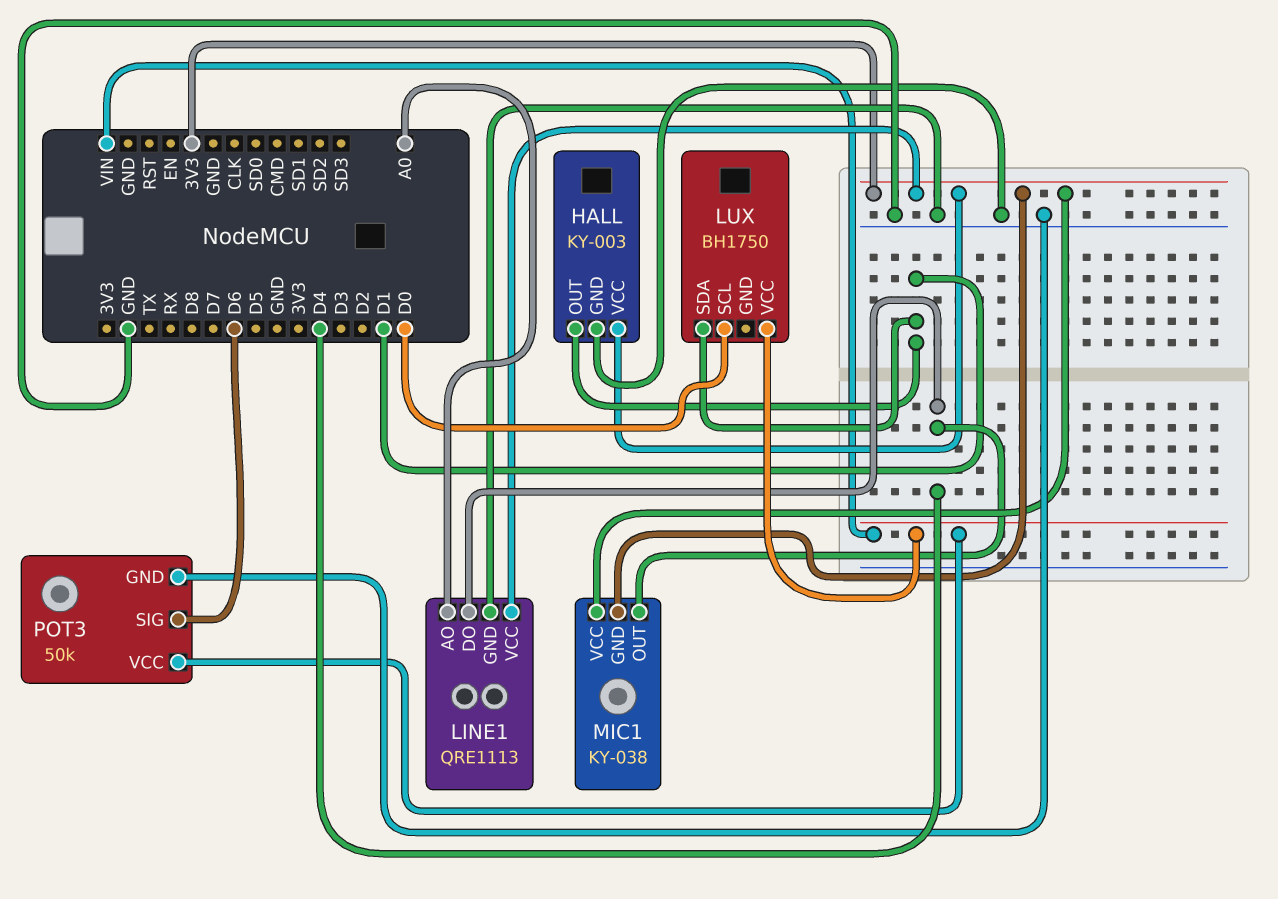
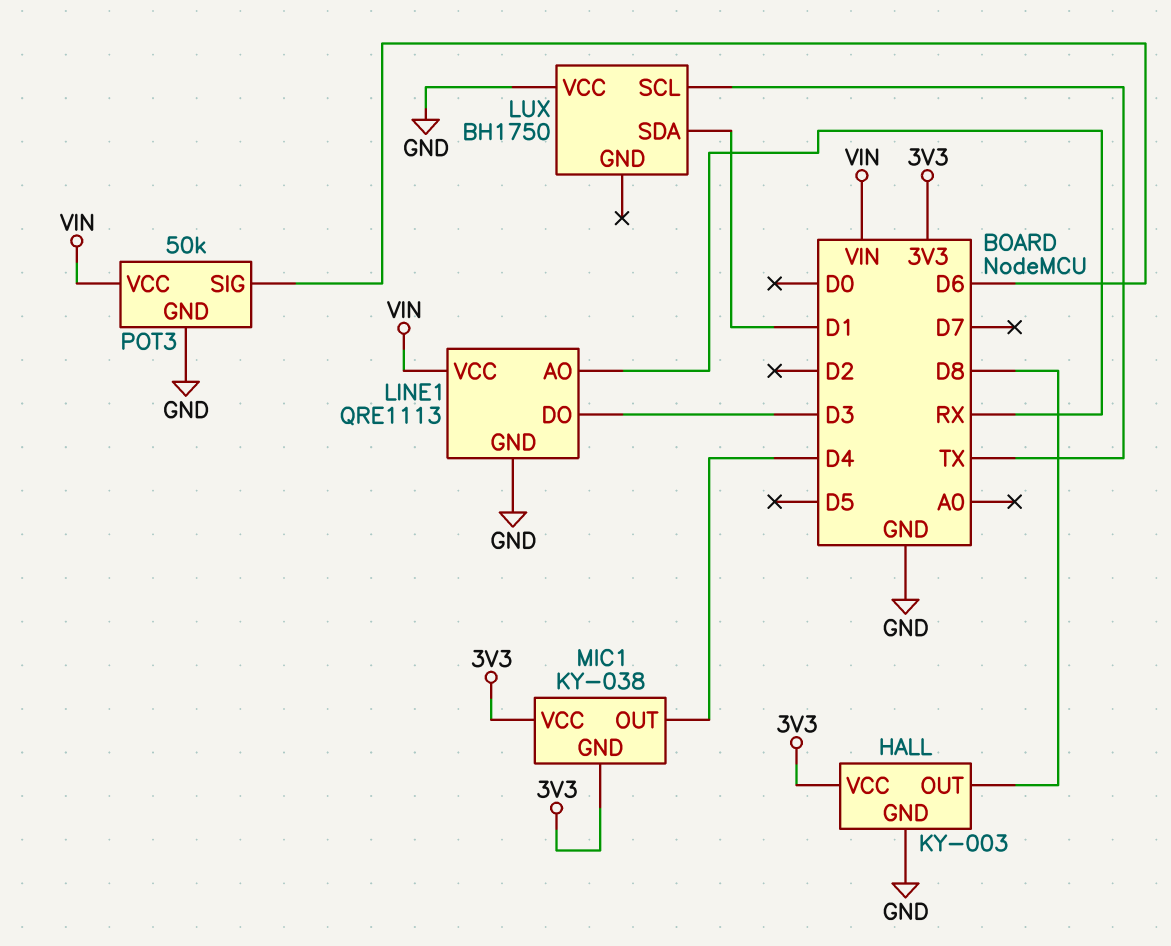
HALL pin OUT: D1 -> D8
LINE1 pin AO: A0 -> RX
LINE1 pin DO: D4 -> D3
LINE1 pin VCC: 3V3 -> VIN
LUX pin SCL: D0 -> TX
LUX pin VCC: VIN -> GND

